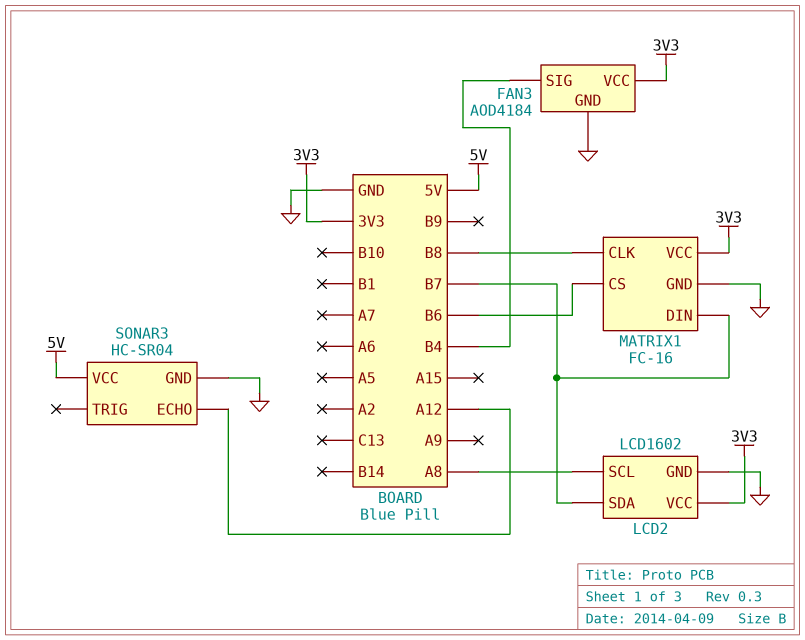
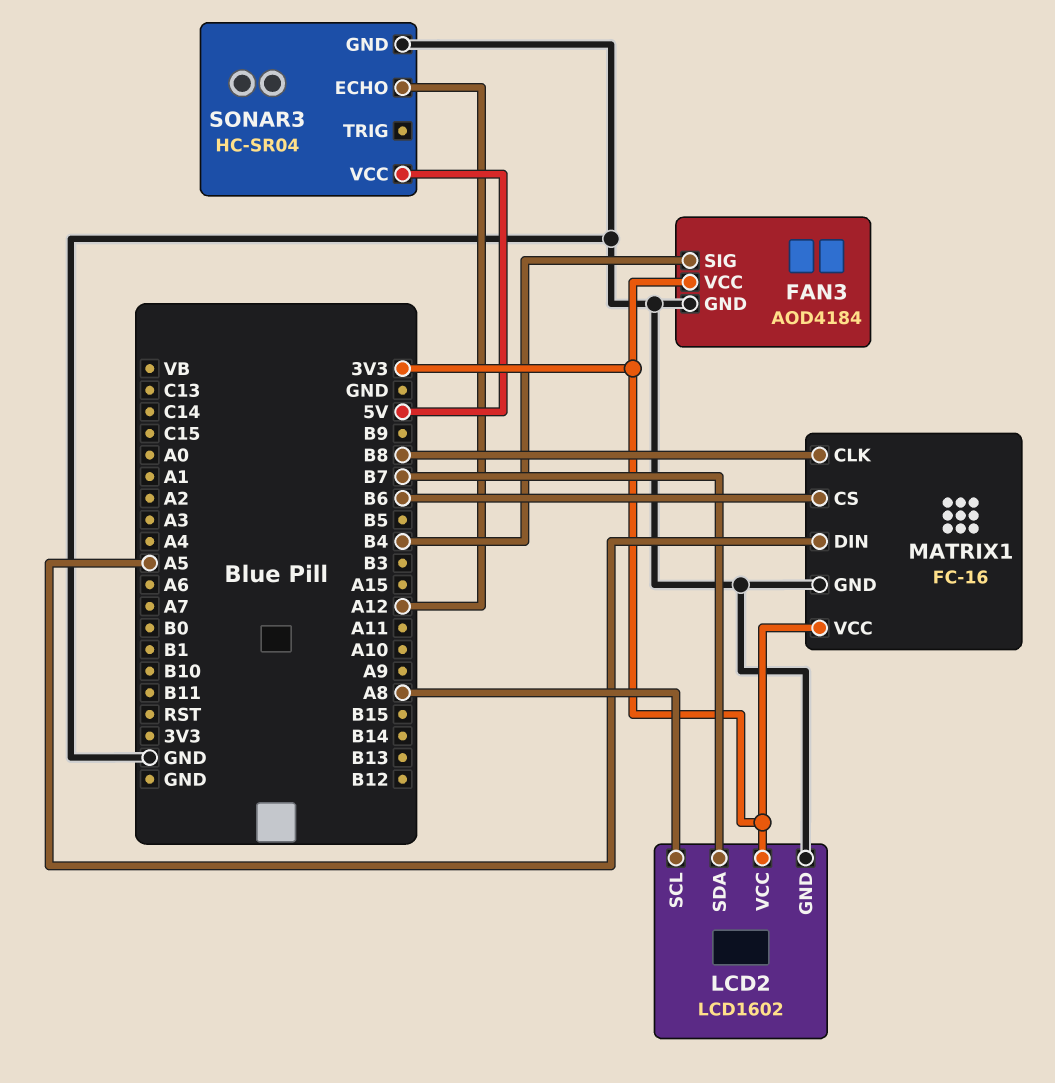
MATRIX1 pin DIN: B7 -> A5

